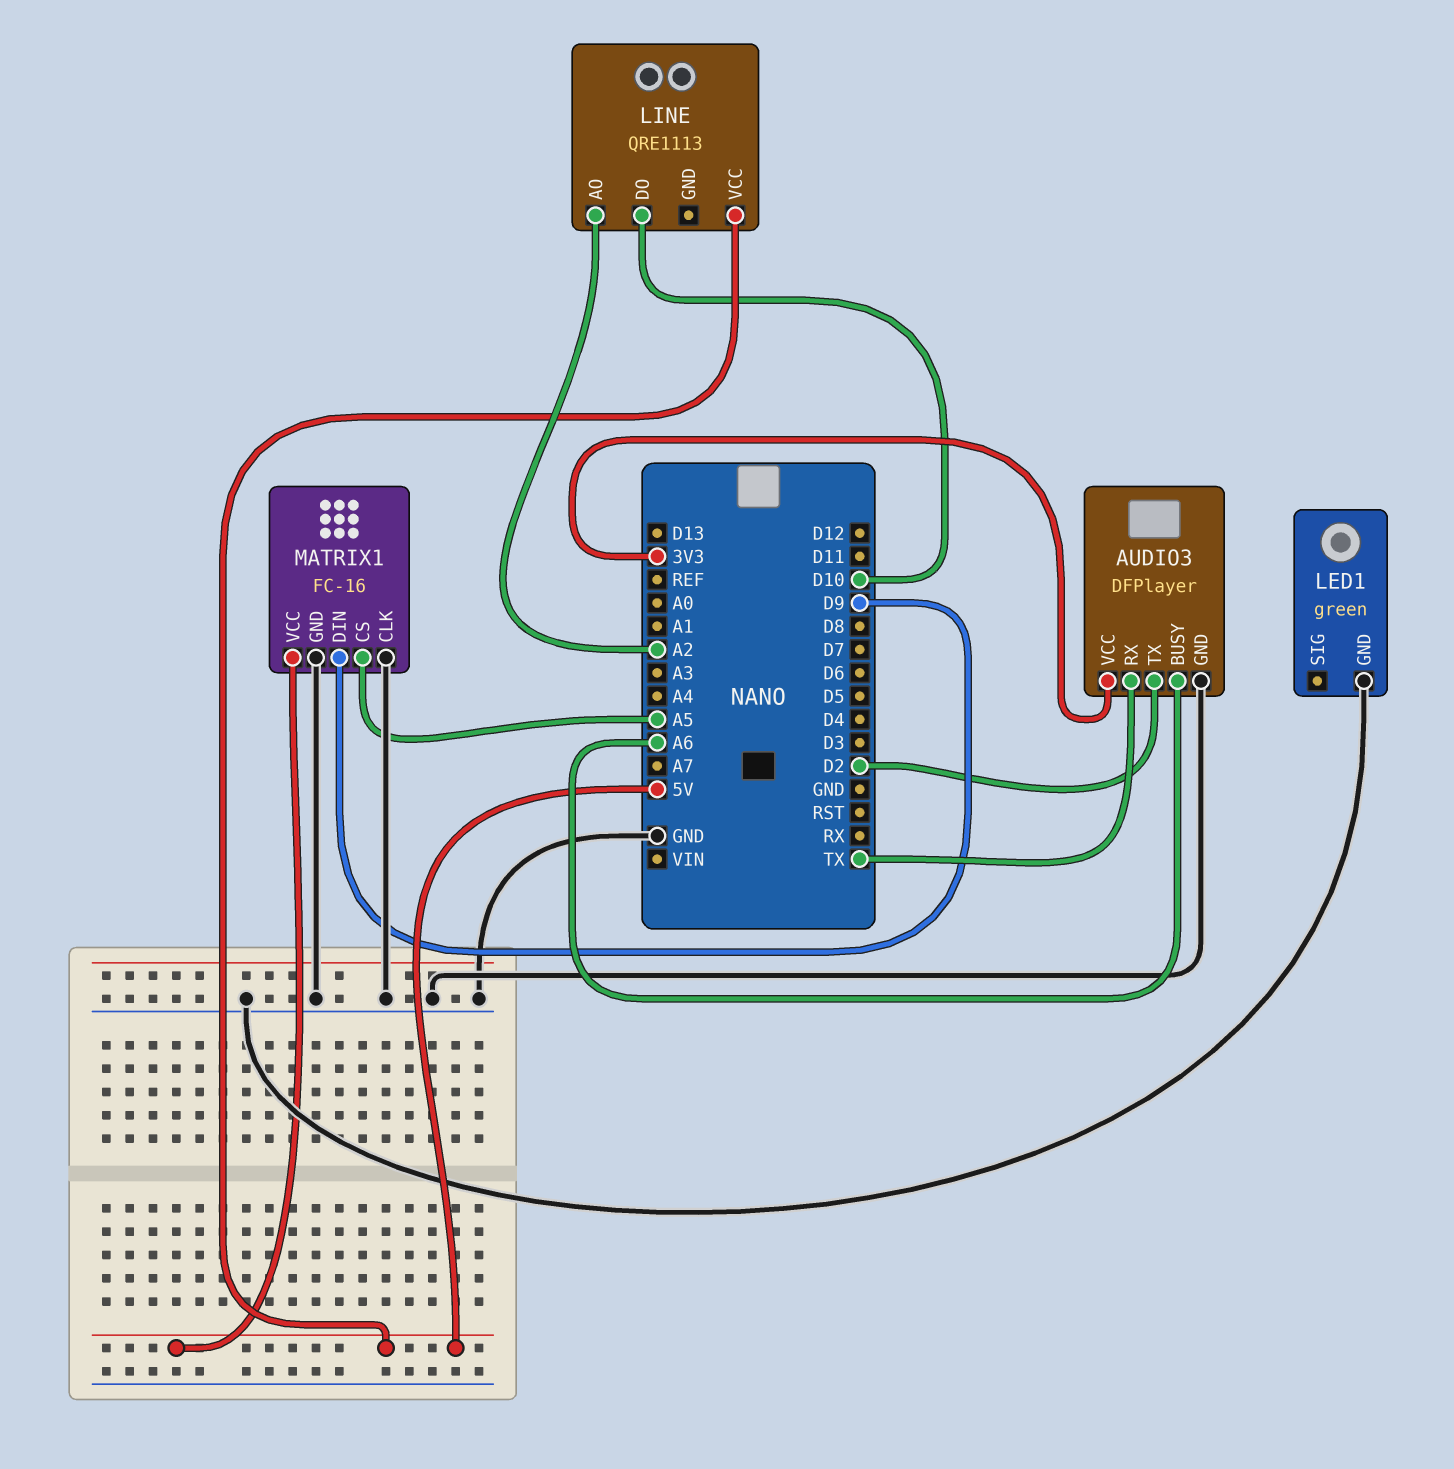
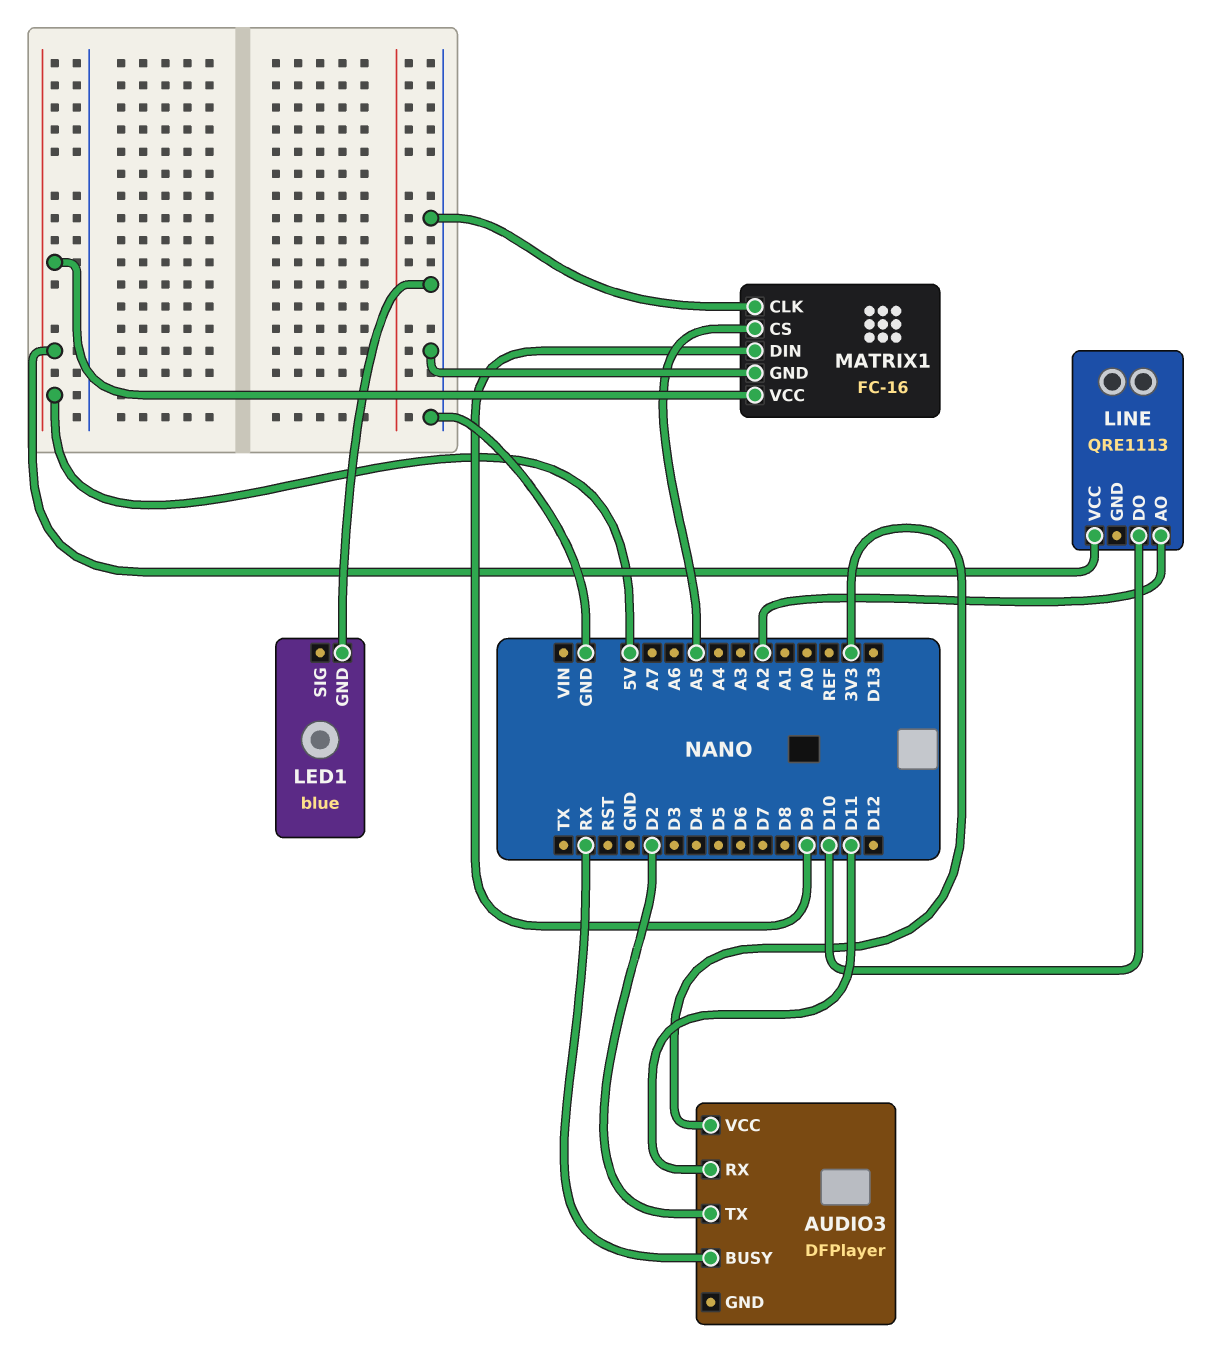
AUDIO3 pin BUSY: A6 -> RX
AUDIO3 pin GND: GND -> none
AUDIO3 pin RX: TX -> D11
LED1: green -> blue

